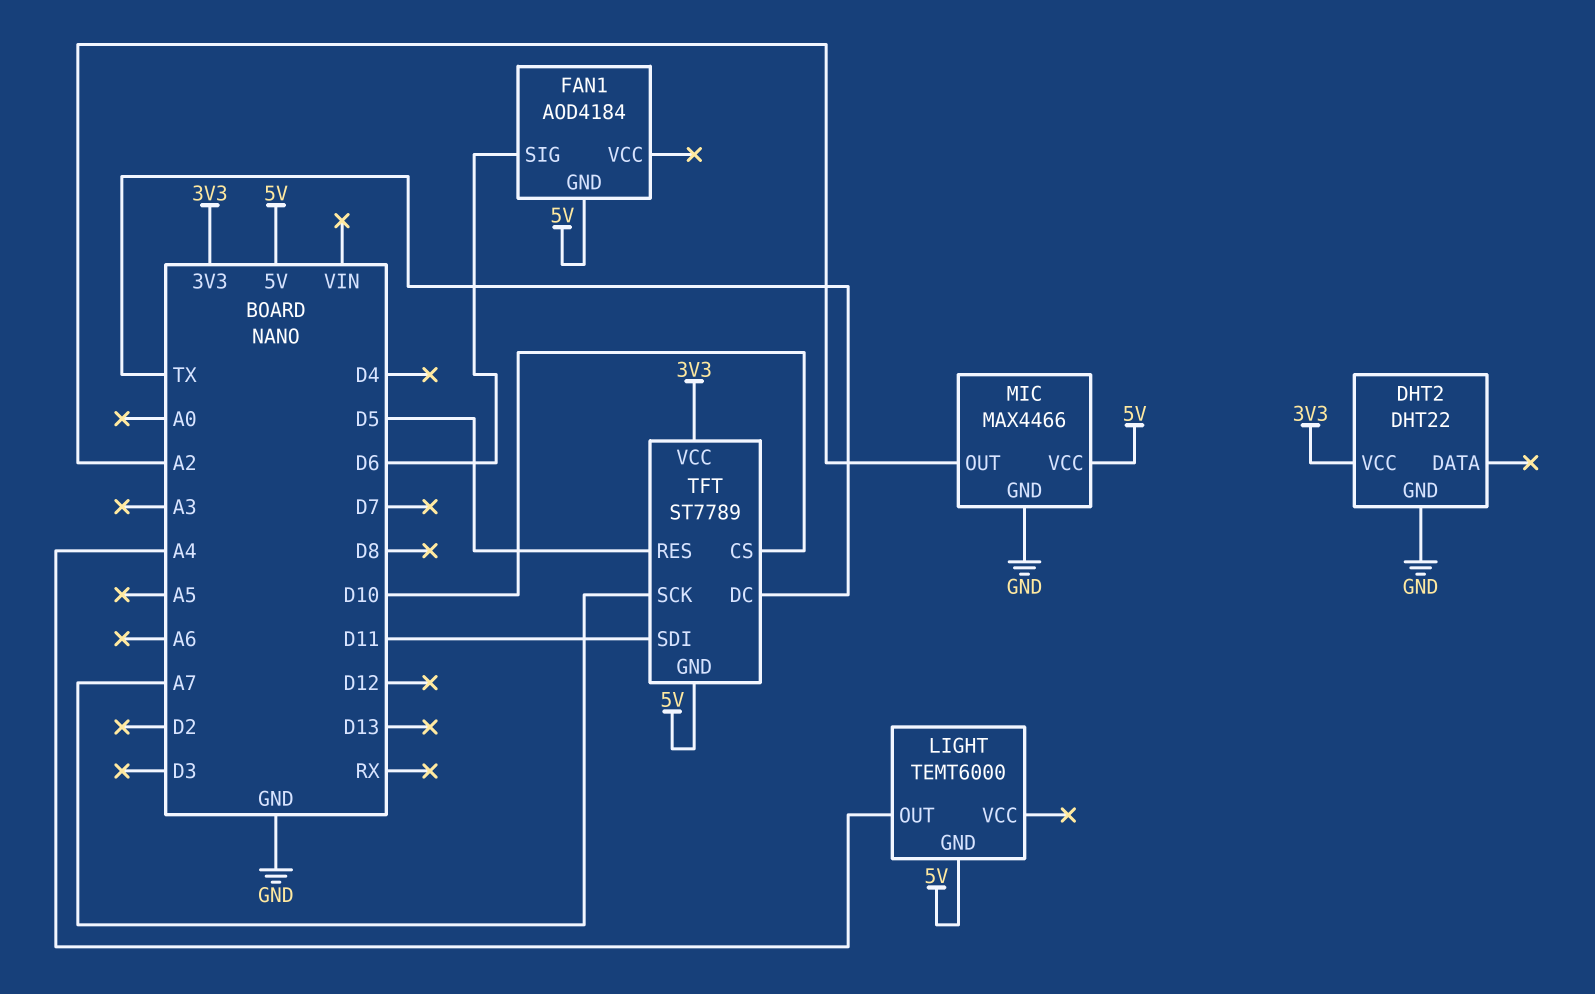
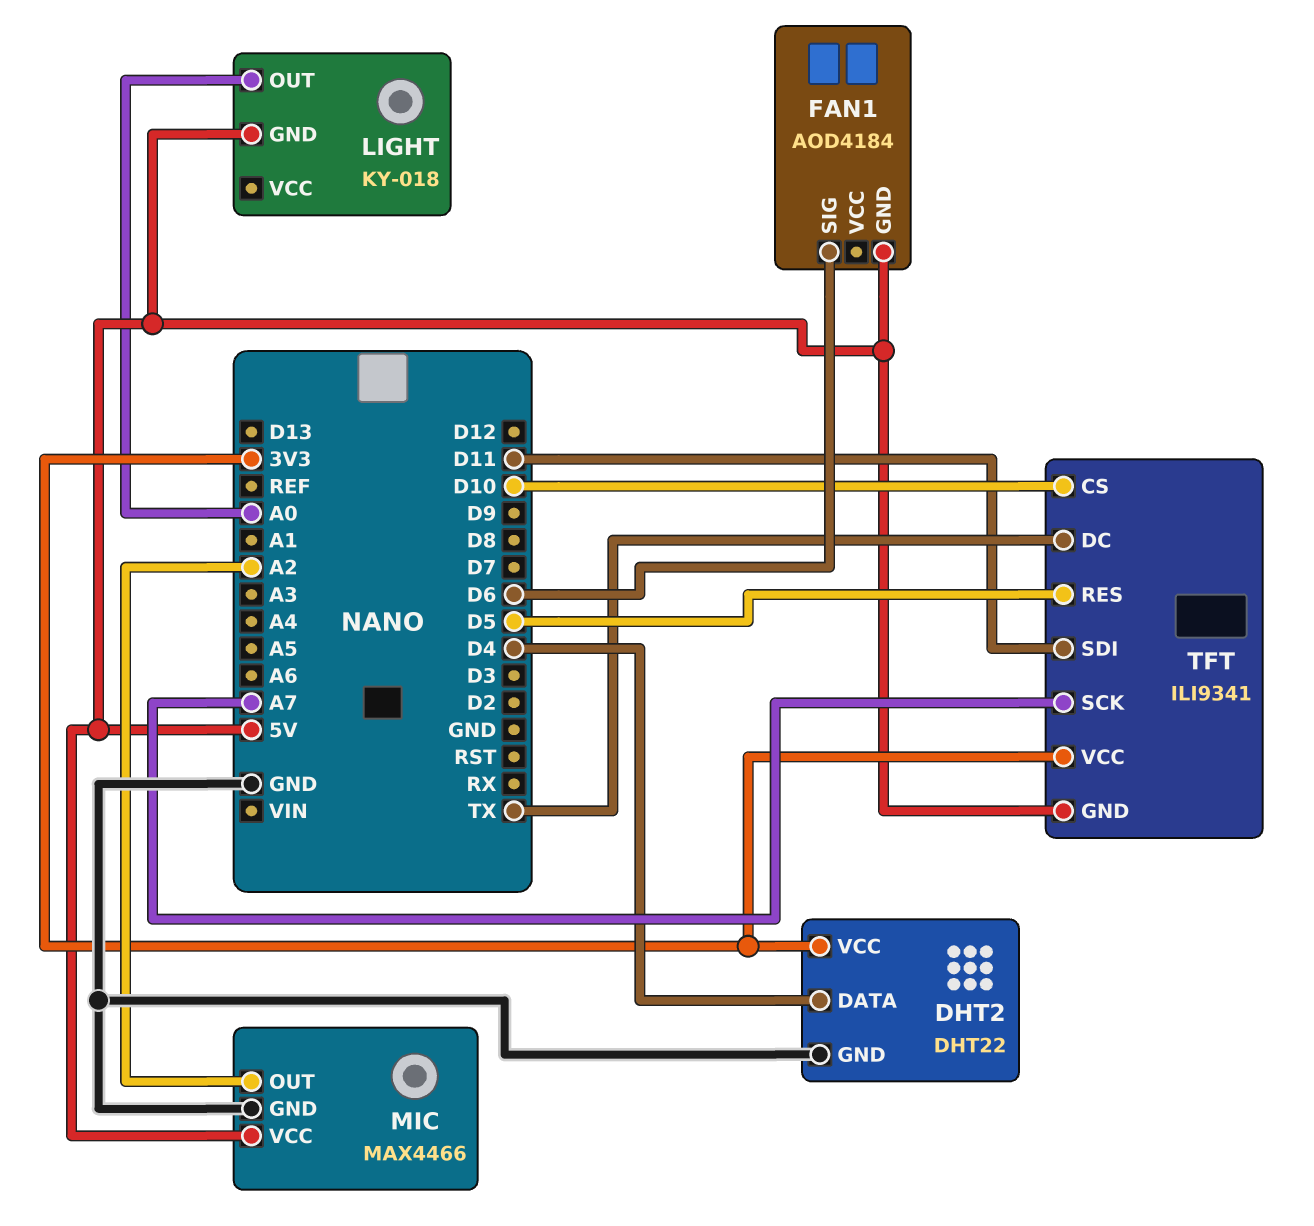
DHT2 pin DATA: none -> D4
LIGHT: TEMT6000 -> KY-018
LIGHT pin OUT: A4 -> A0
TFT: ST7789 -> ILI9341

